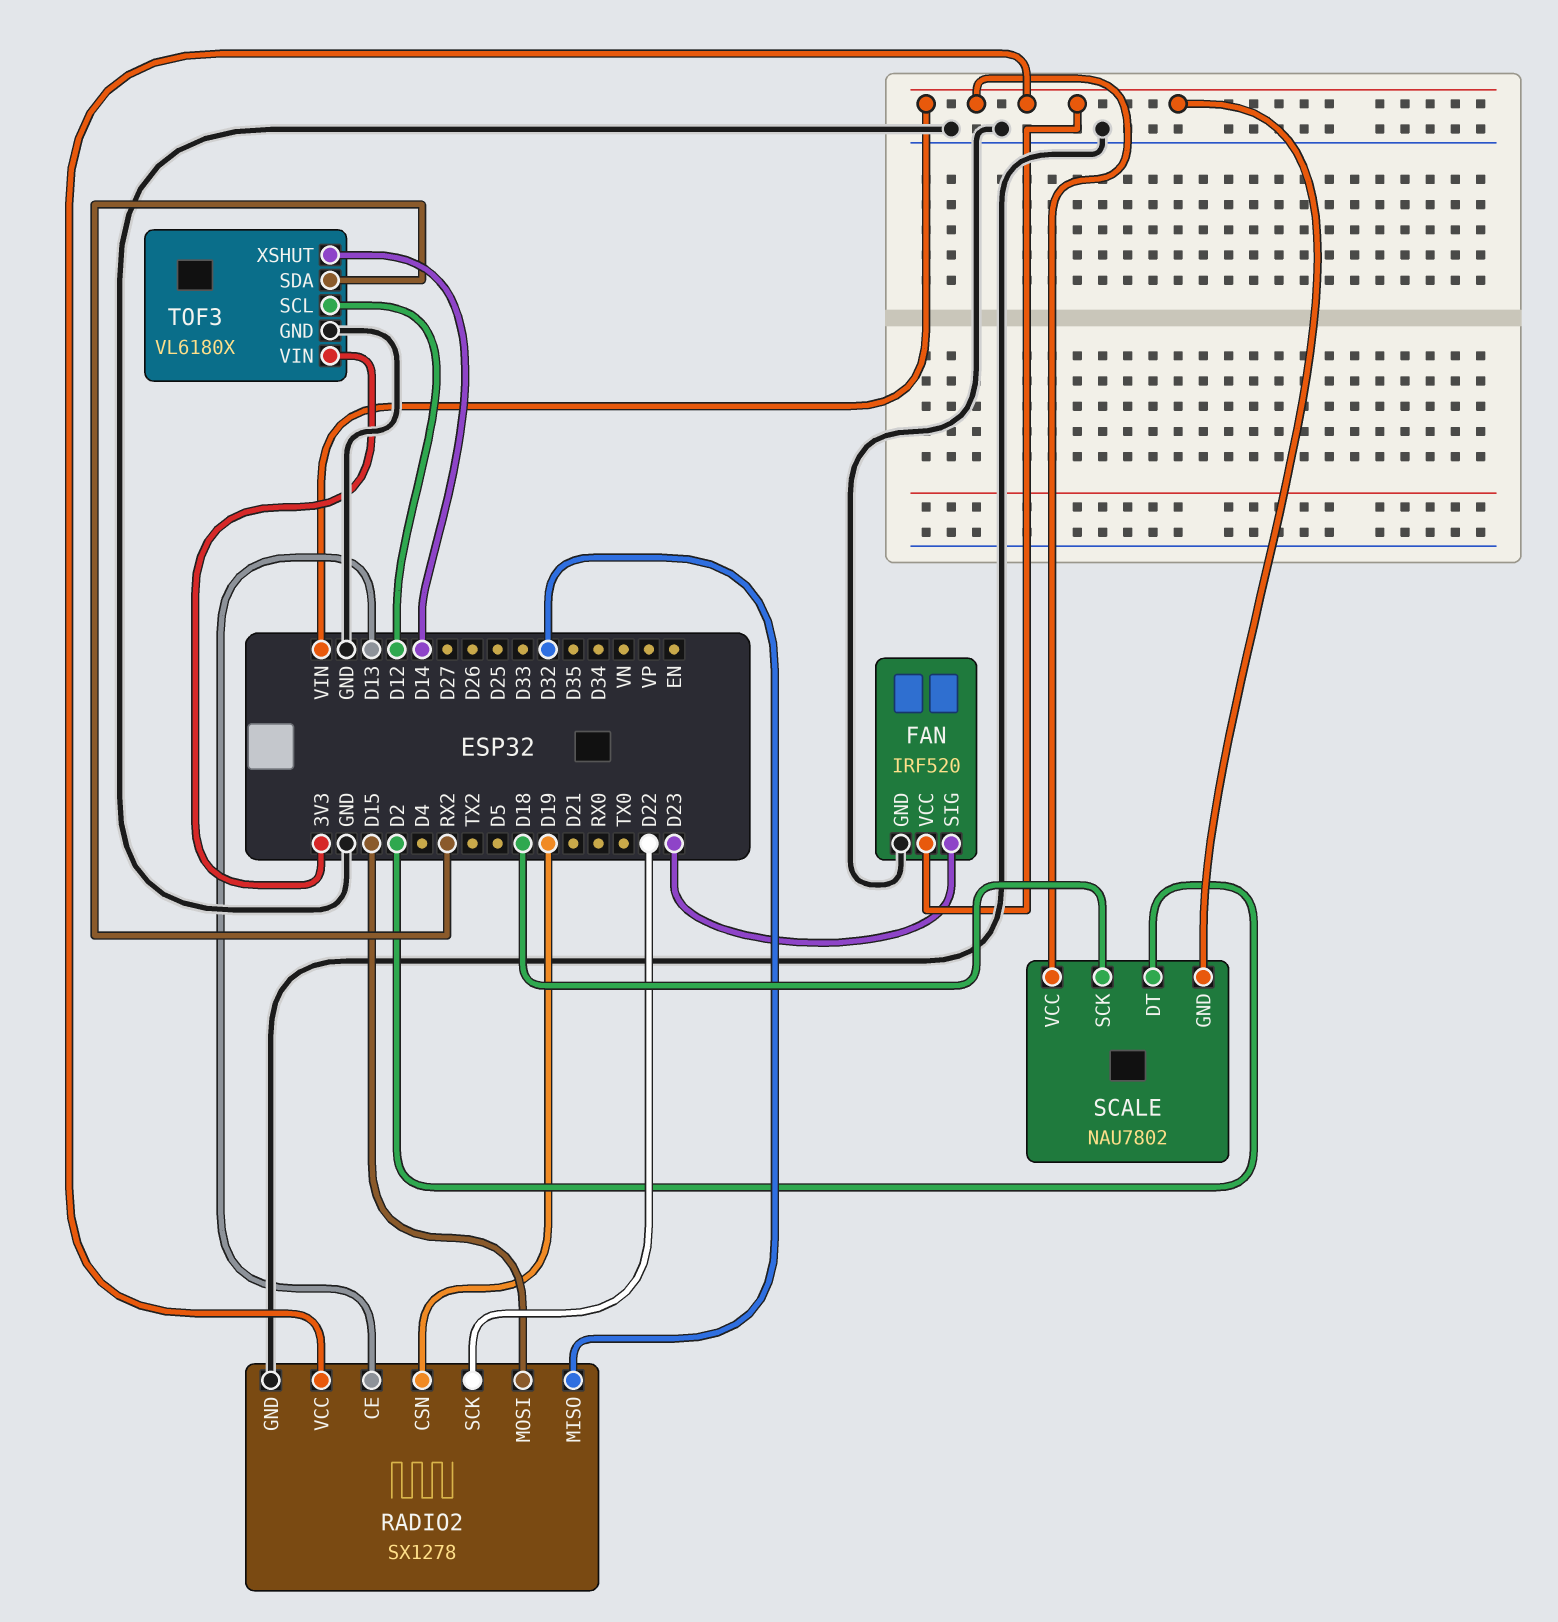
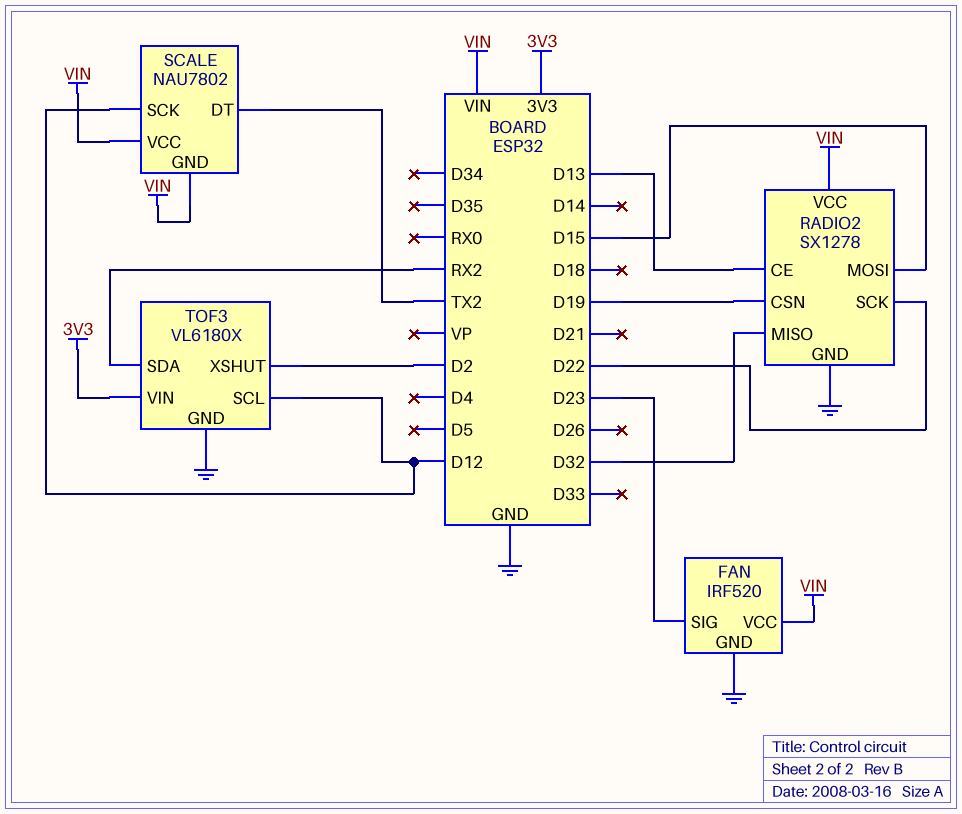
SCALE pin DT: D2 -> TX2
SCALE pin SCK: D18 -> D12
TOF3 pin XSHUT: D14 -> D2

